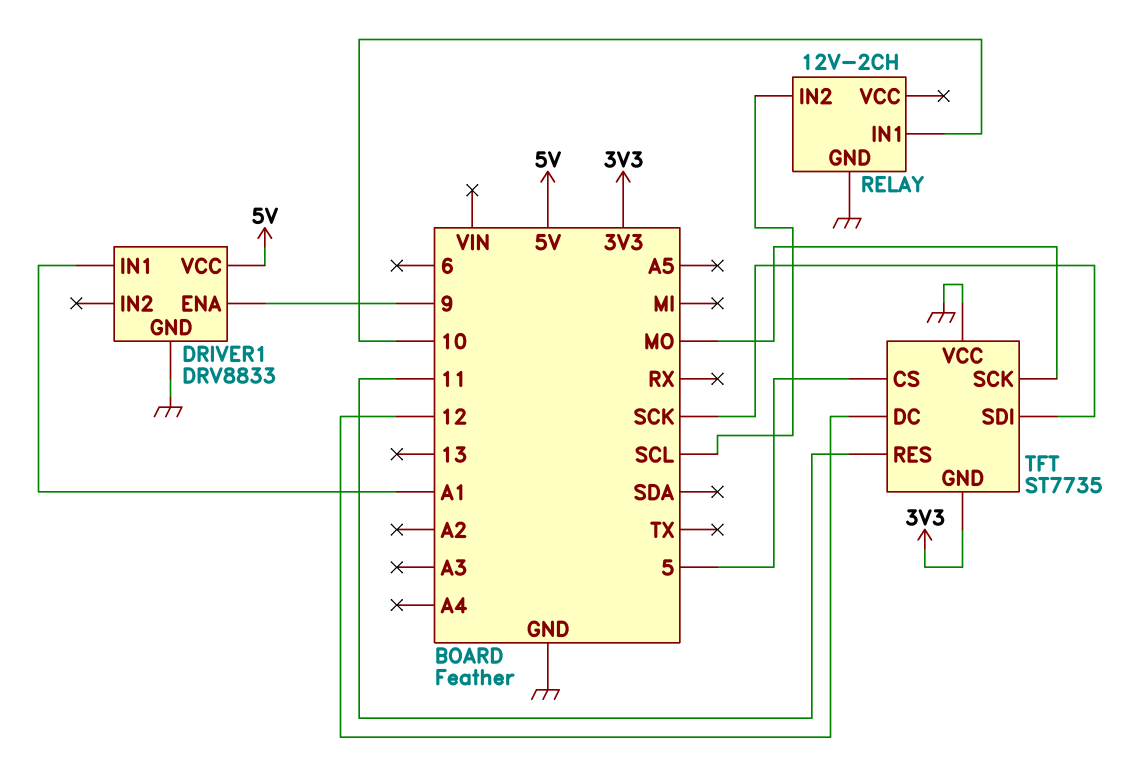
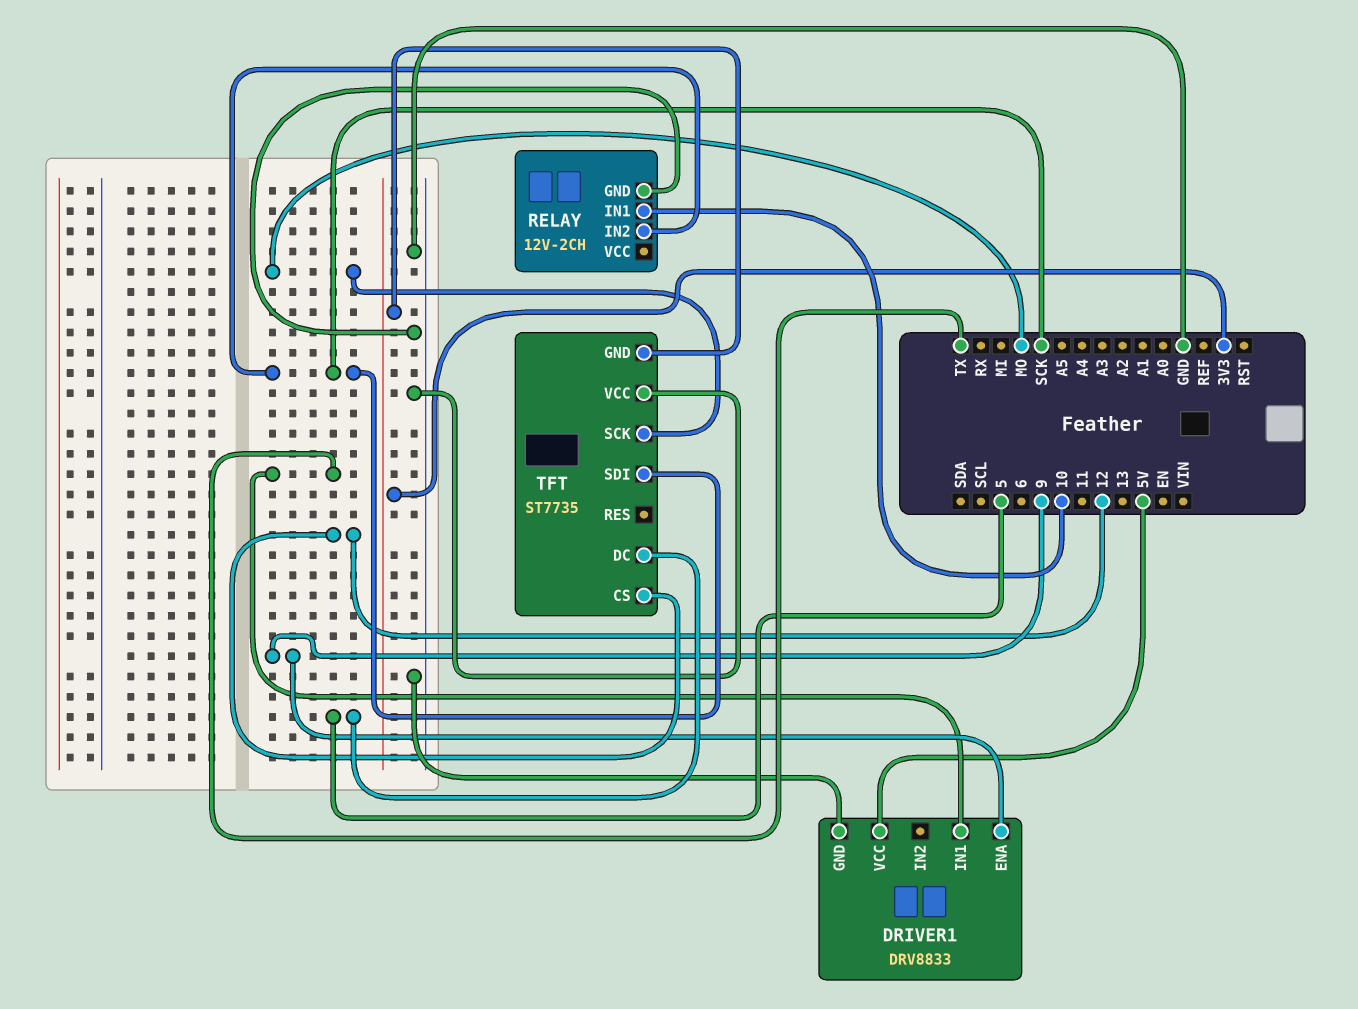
DRIVER1 pin IN1: A1 -> TX
RELAY pin IN2: SCL -> SCK
TFT pin CS: 5 -> 12
TFT pin DC: 12 -> 5
TFT pin RES: 11 -> none

